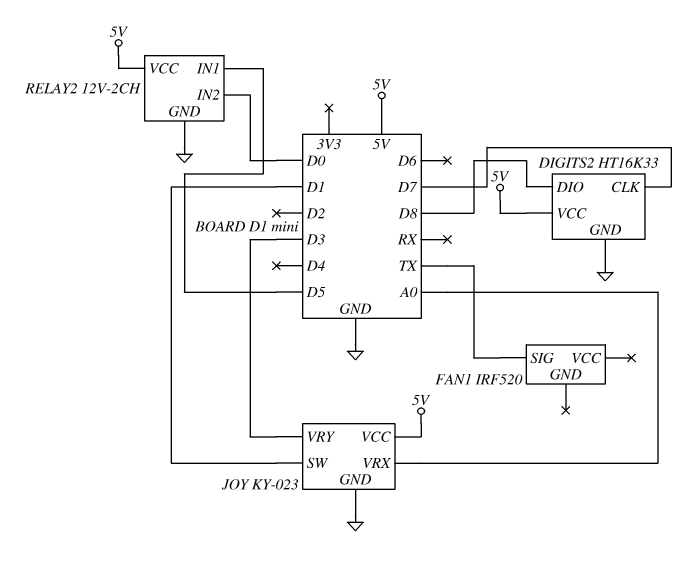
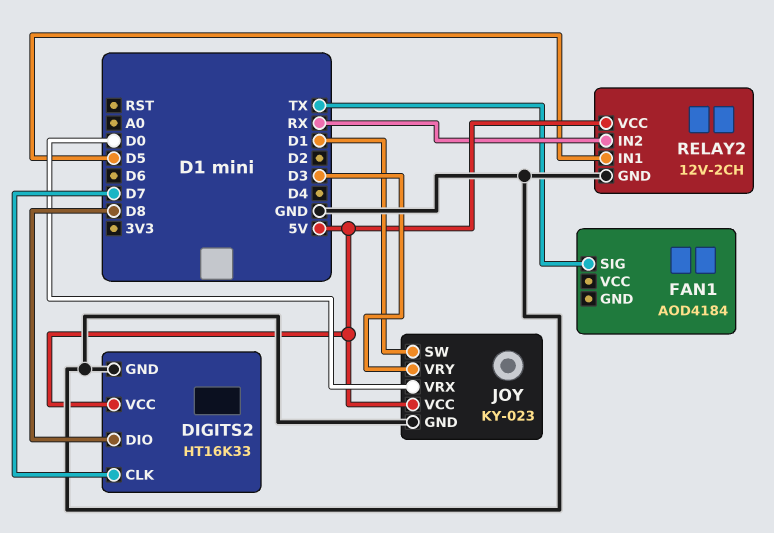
FAN1: IRF520 -> AOD4184
JOY pin VRX: A0 -> D0
RELAY2 pin IN2: D0 -> RX

